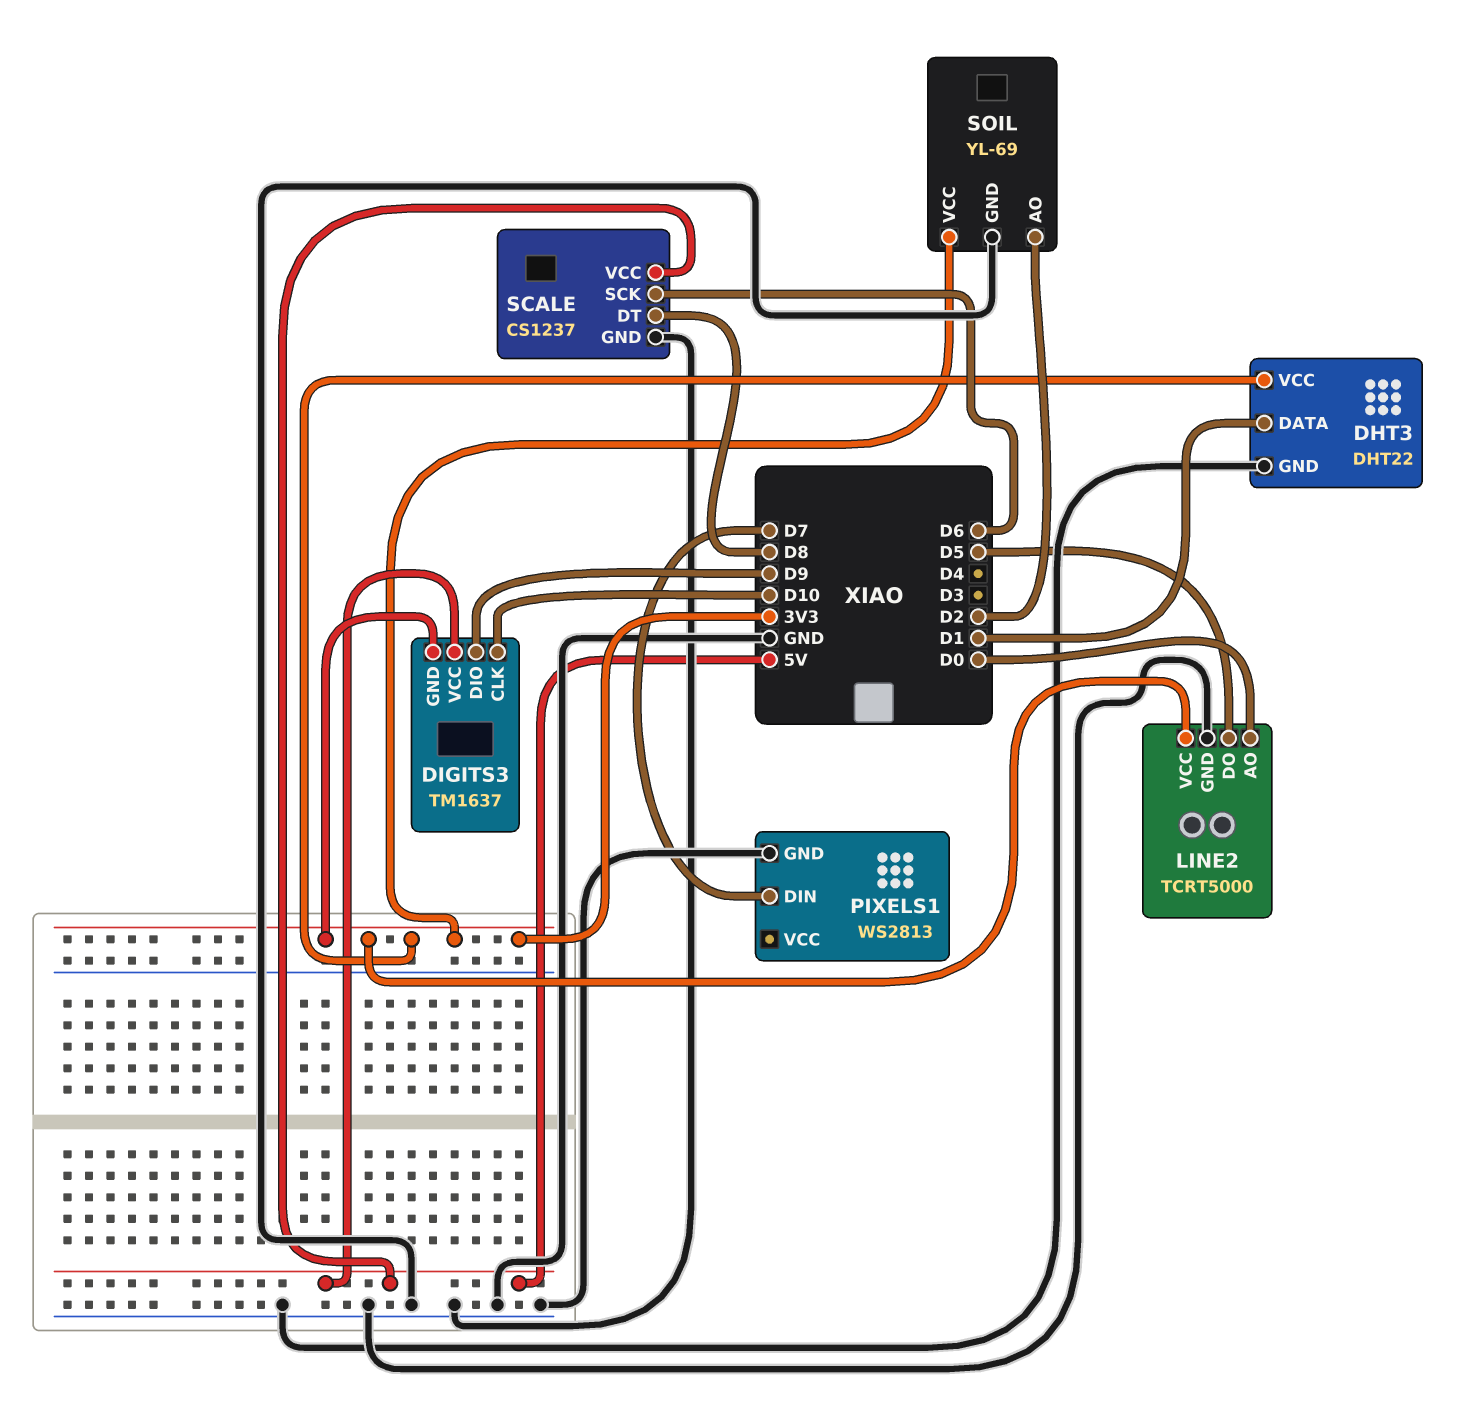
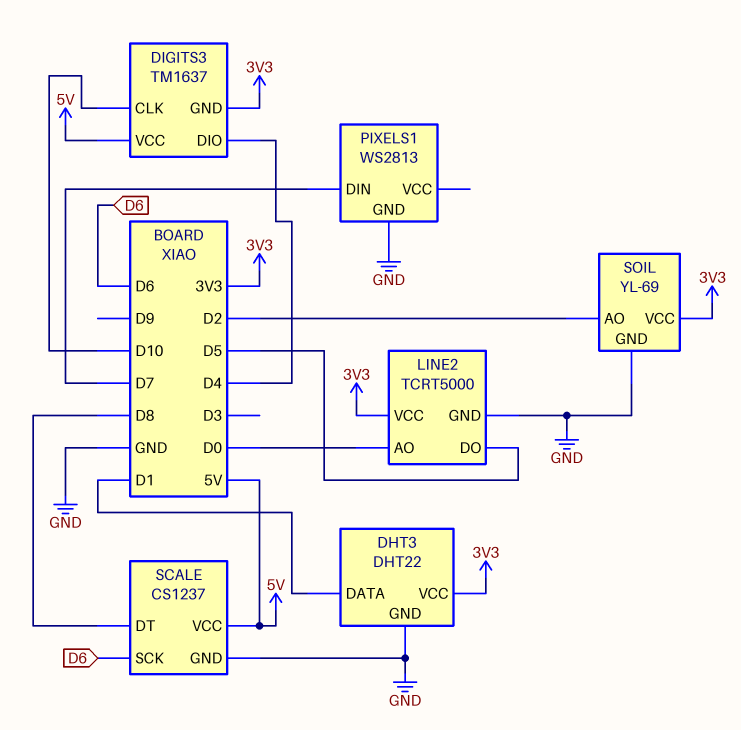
DIGITS3 pin DIO: D9 -> D4

